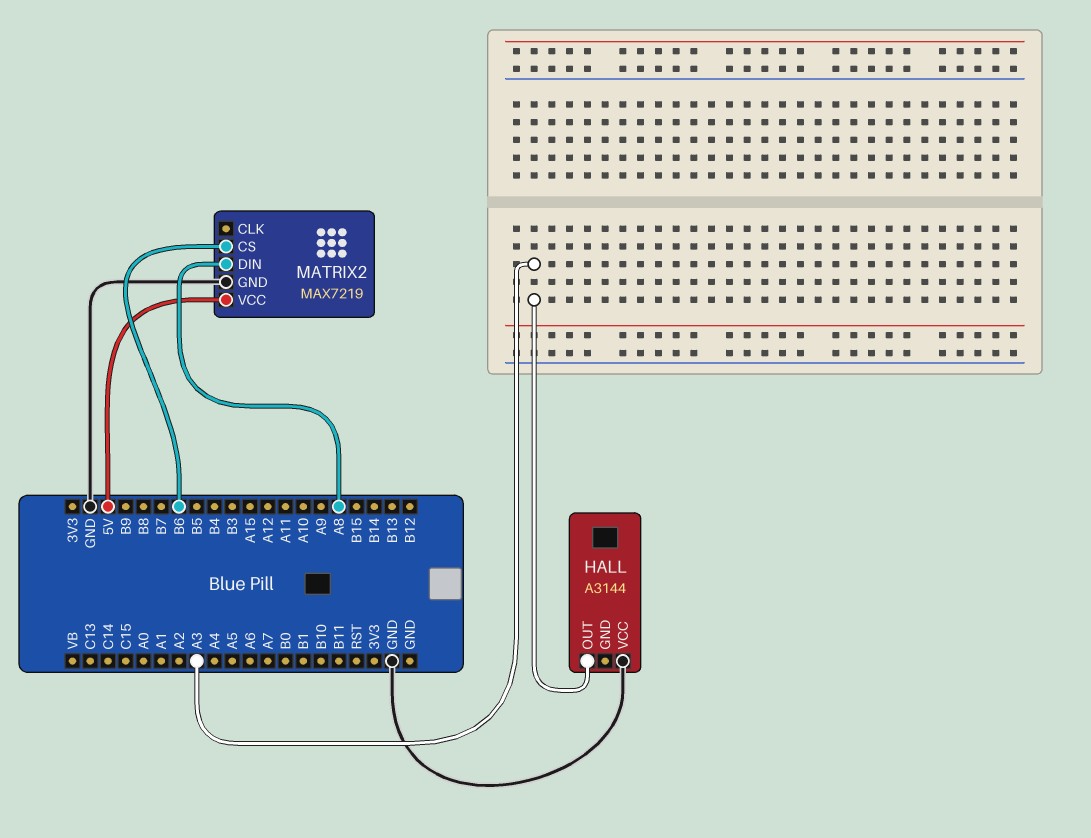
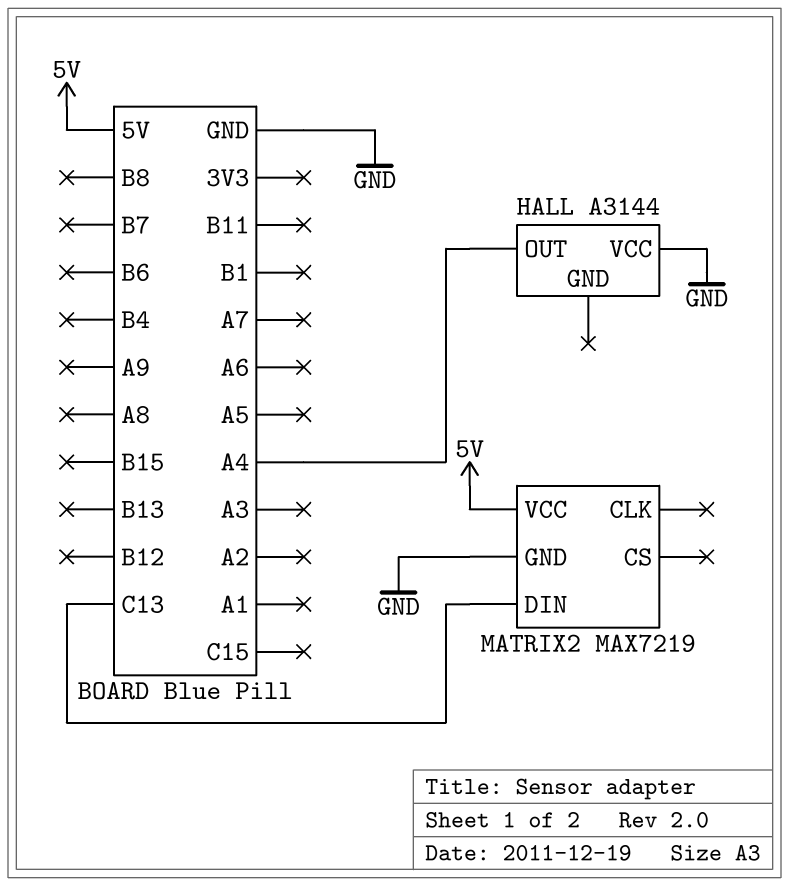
HALL pin OUT: A3 -> A4
MATRIX2 pin CS: B6 -> none
MATRIX2 pin DIN: A8 -> C13

